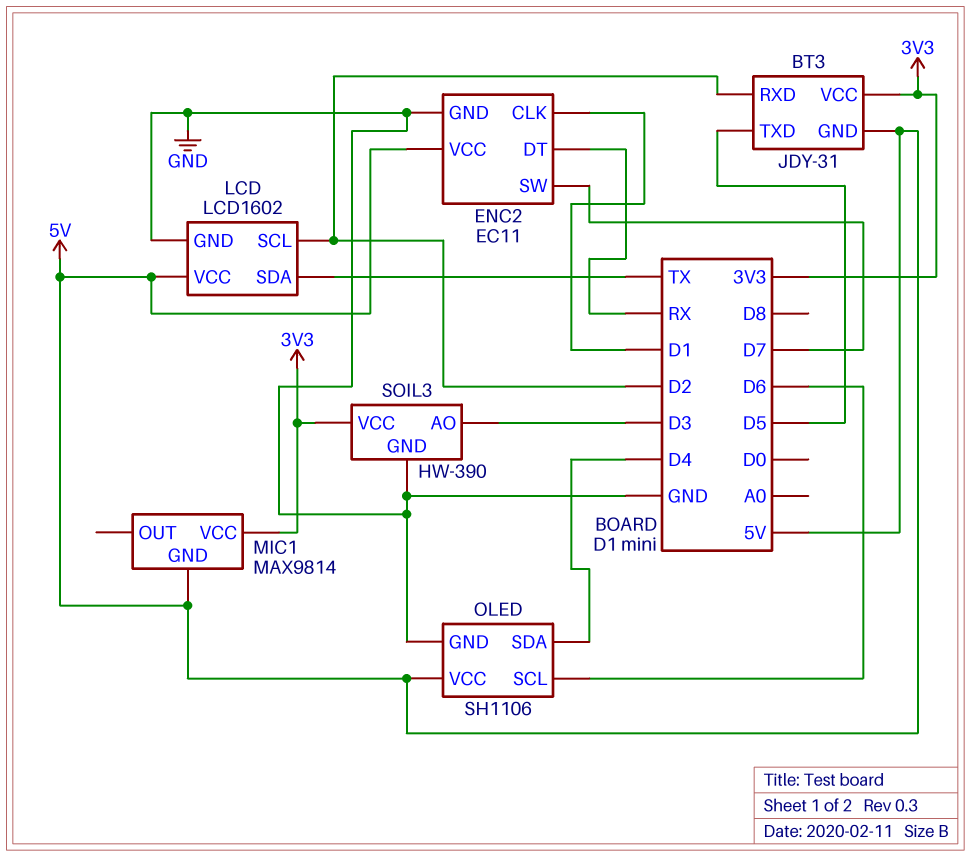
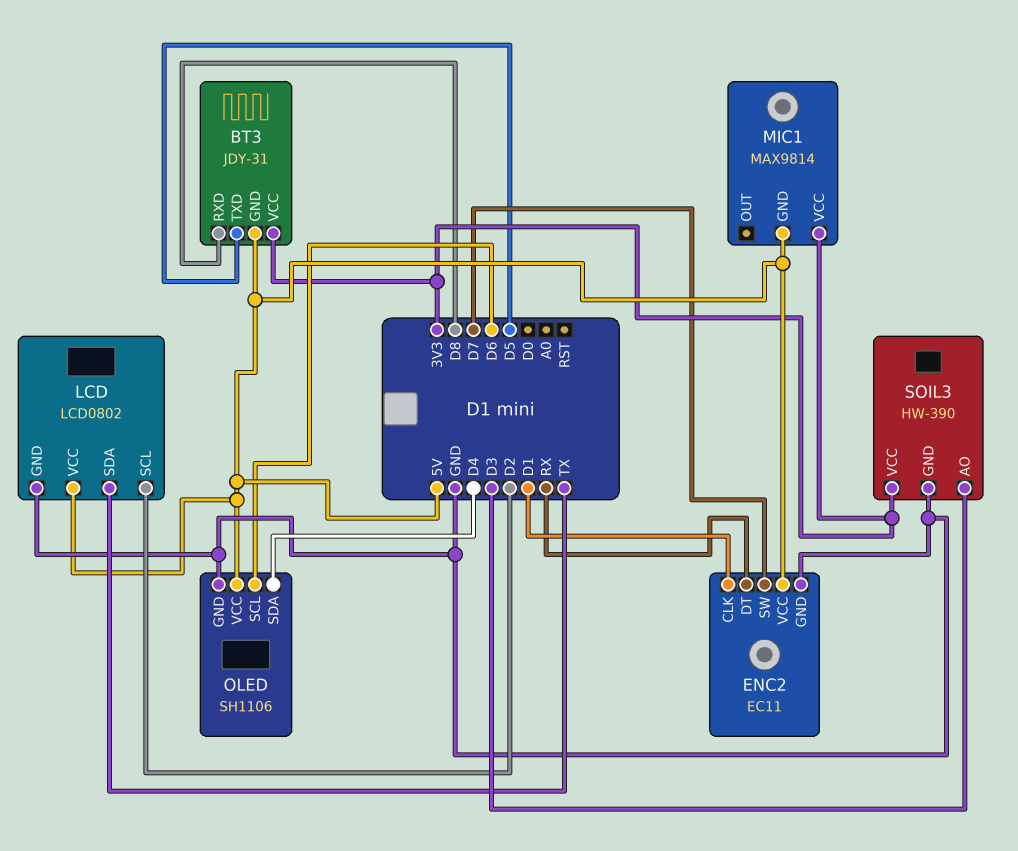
BT3 pin RXD: D2 -> D8
LCD: LCD1602 -> LCD0802

